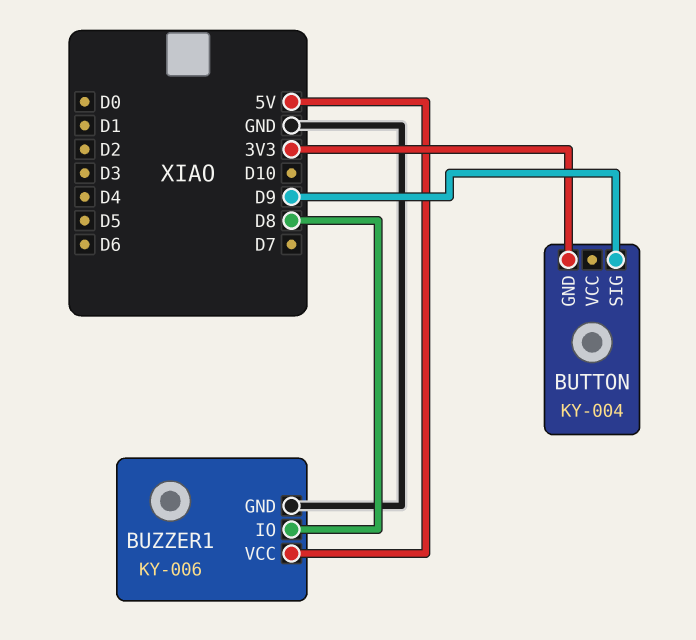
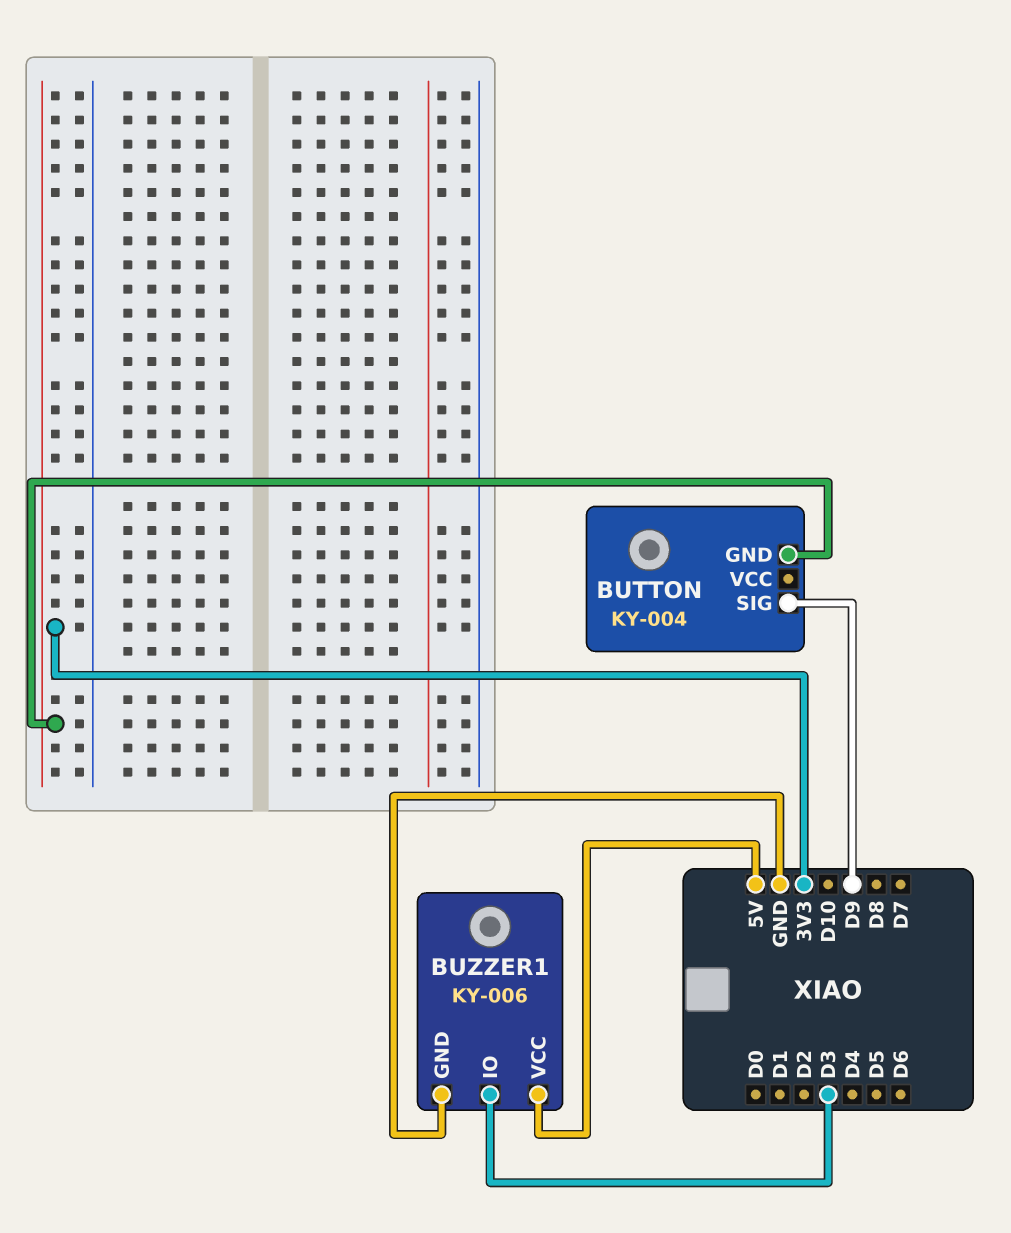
BUZZER1 pin IO: D8 -> D3

